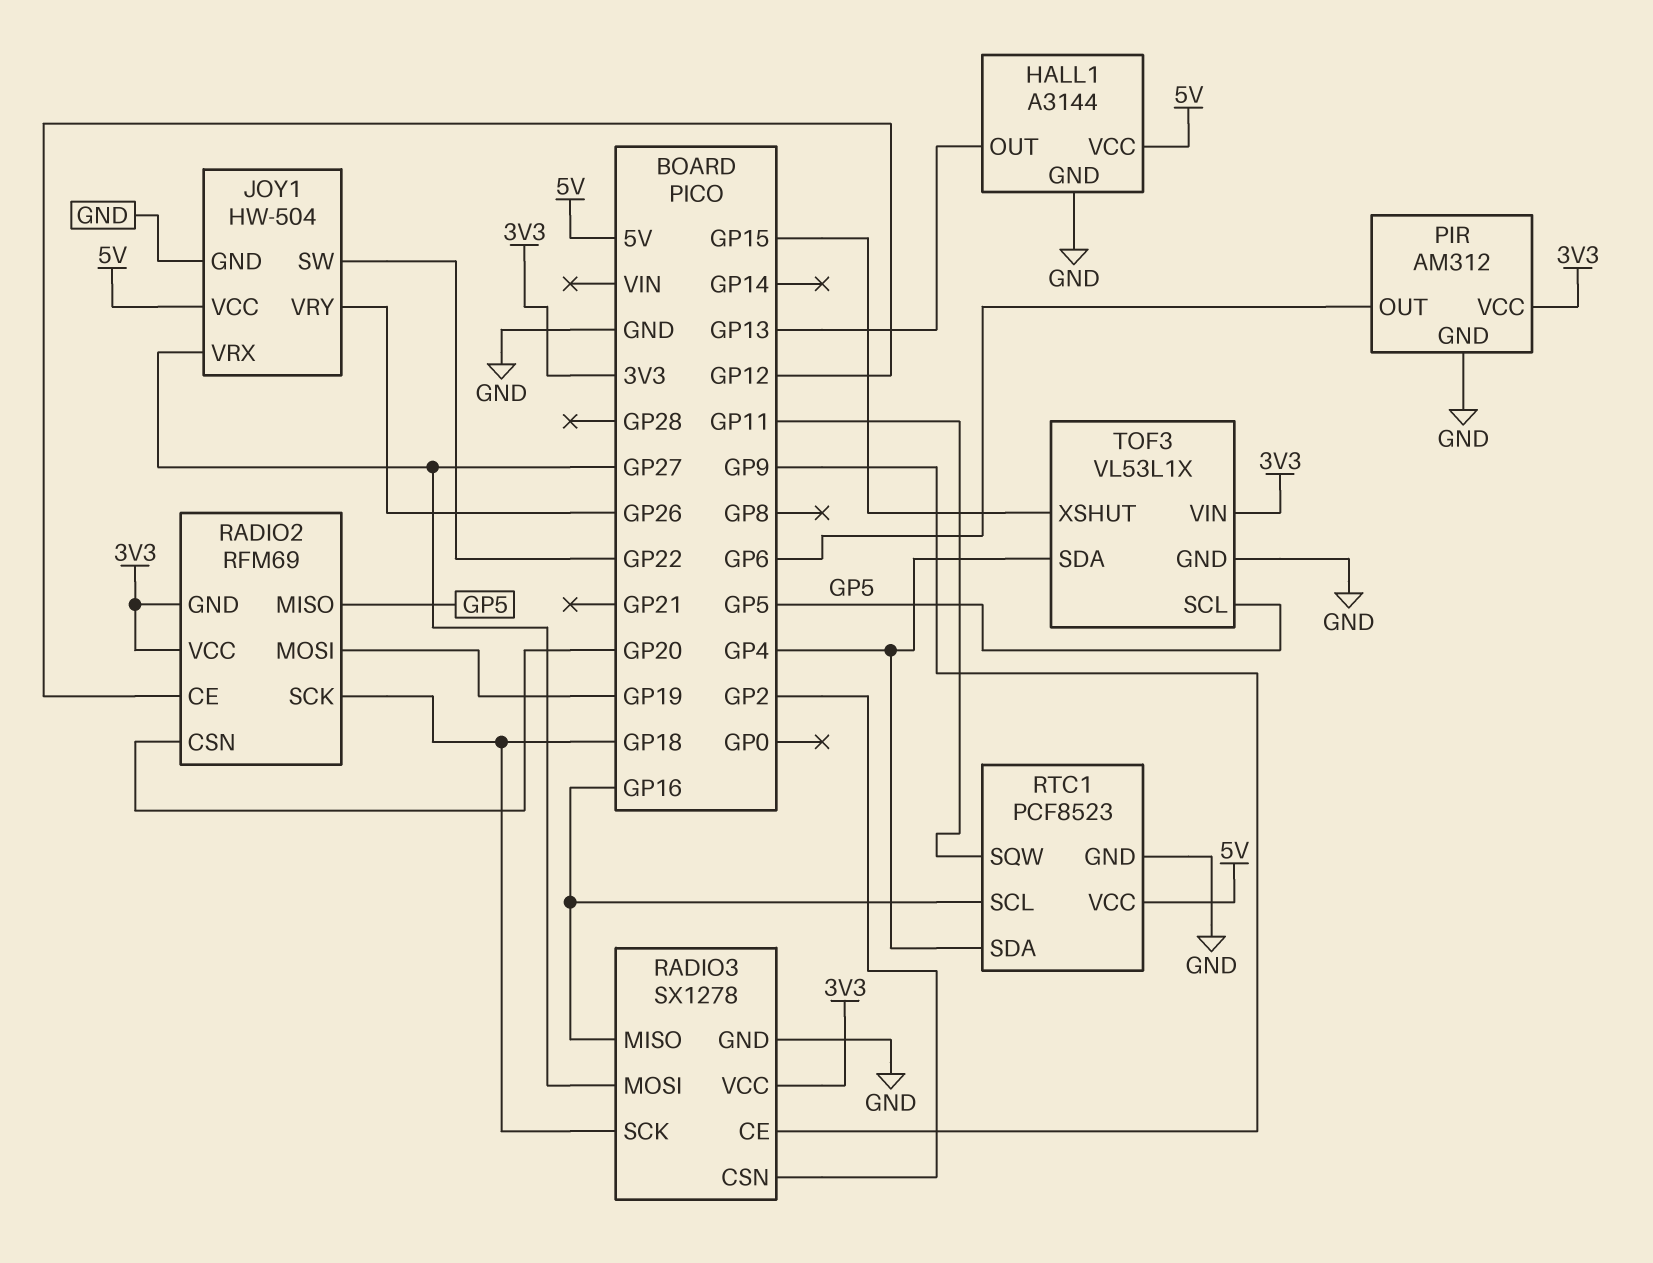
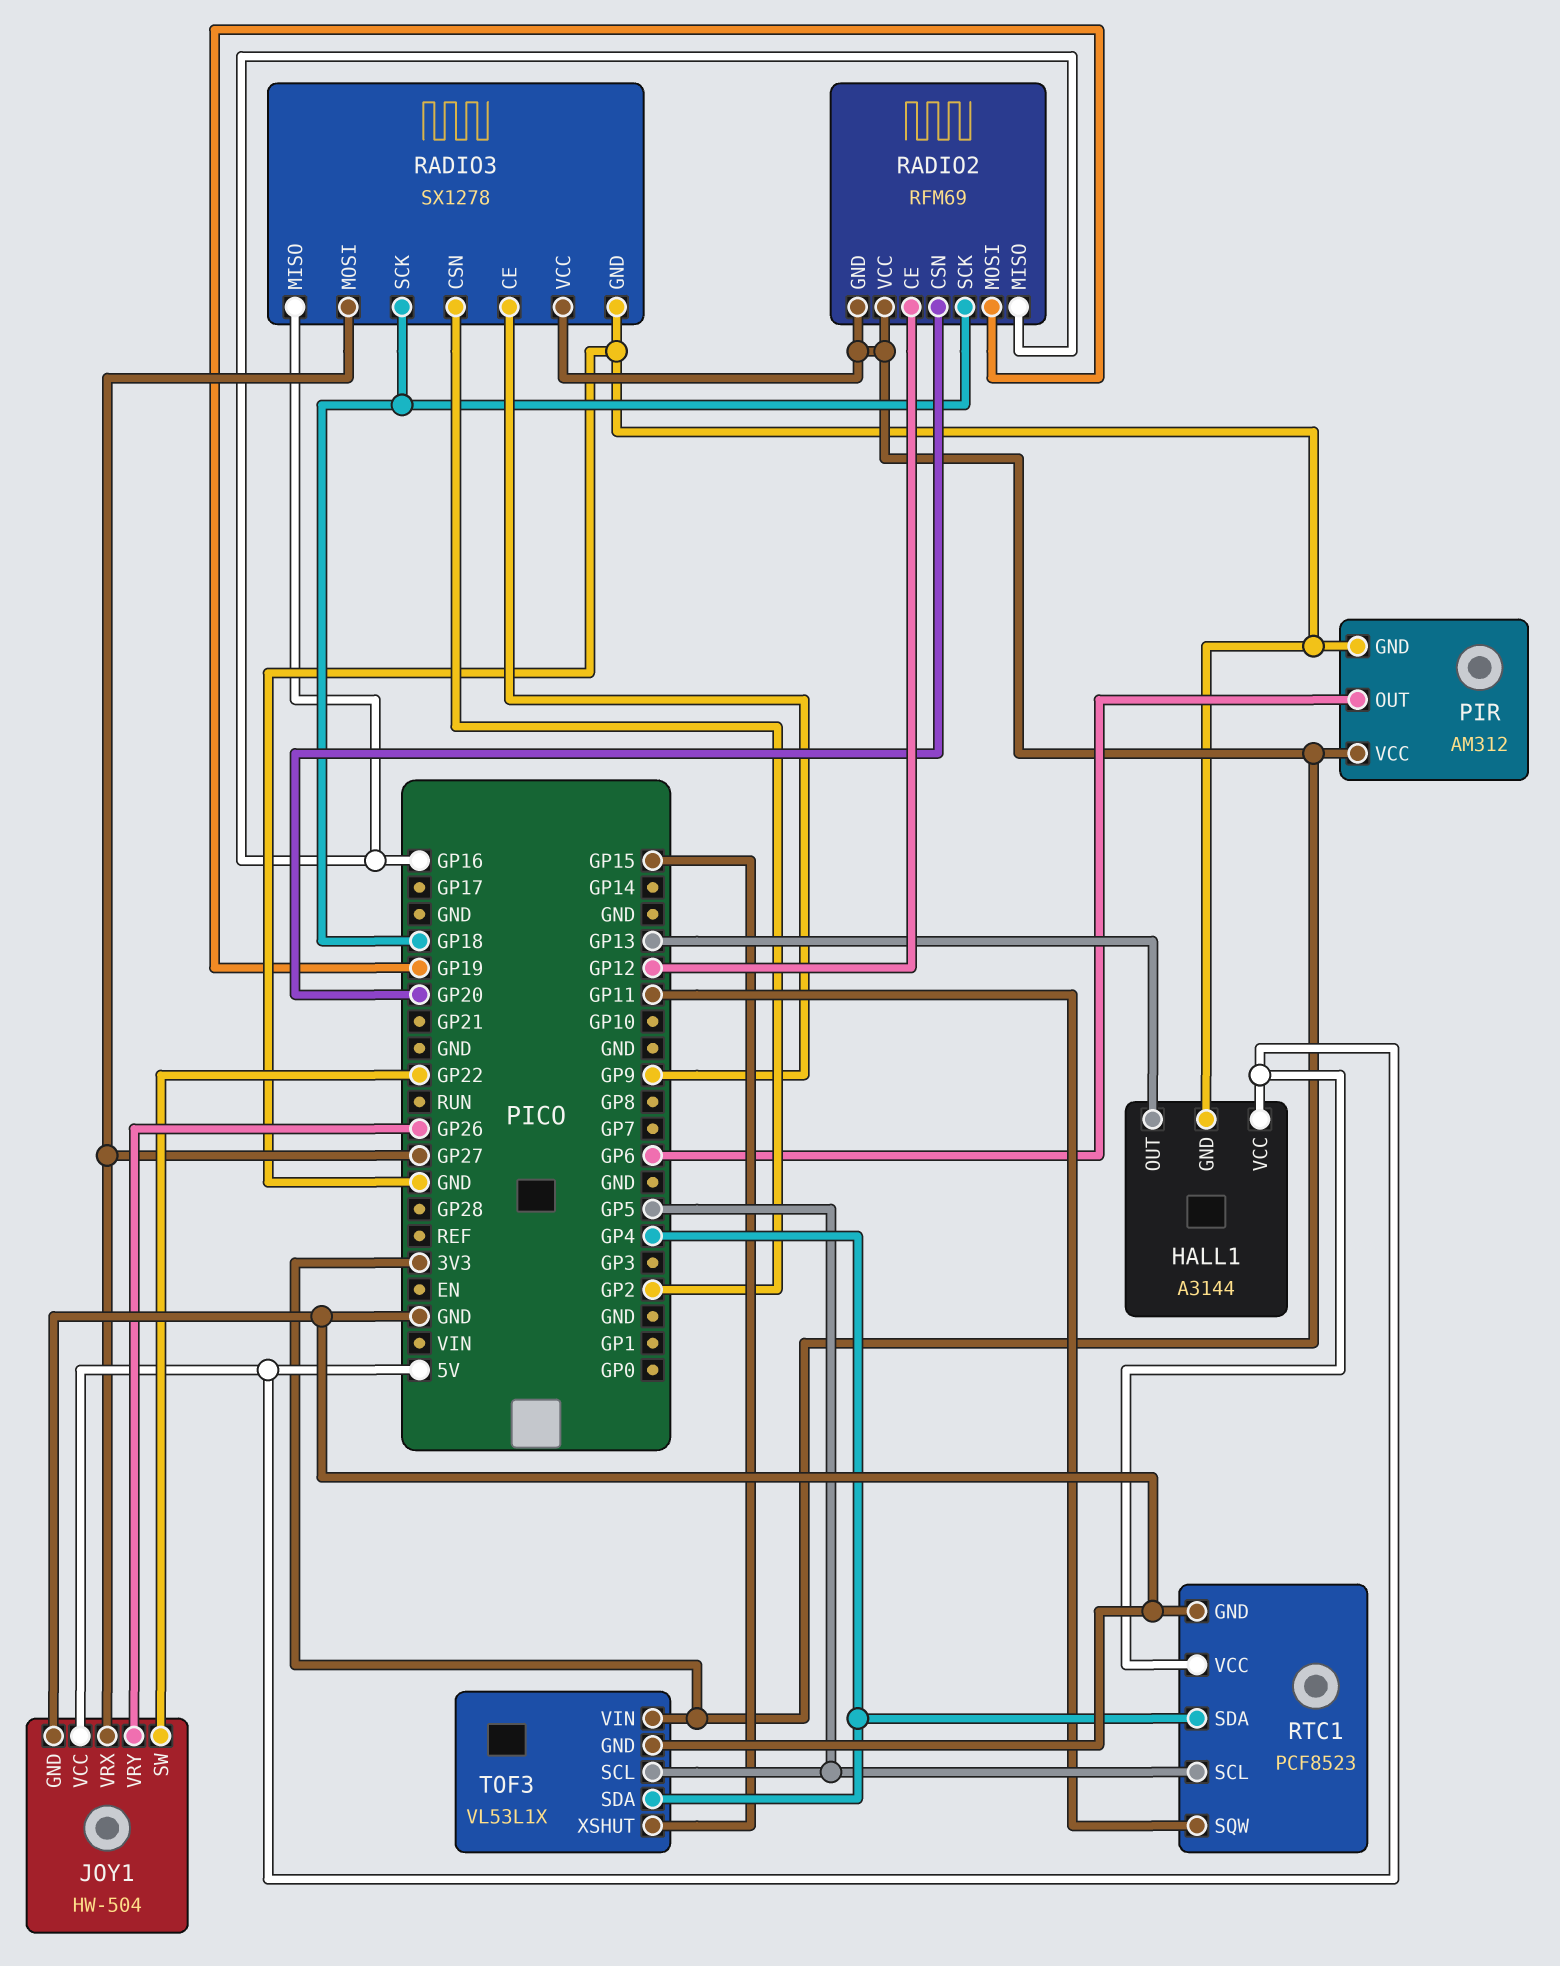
RADIO2 pin MISO: GP5 -> GP16
RTC1 pin SCL: GP16 -> GP5

